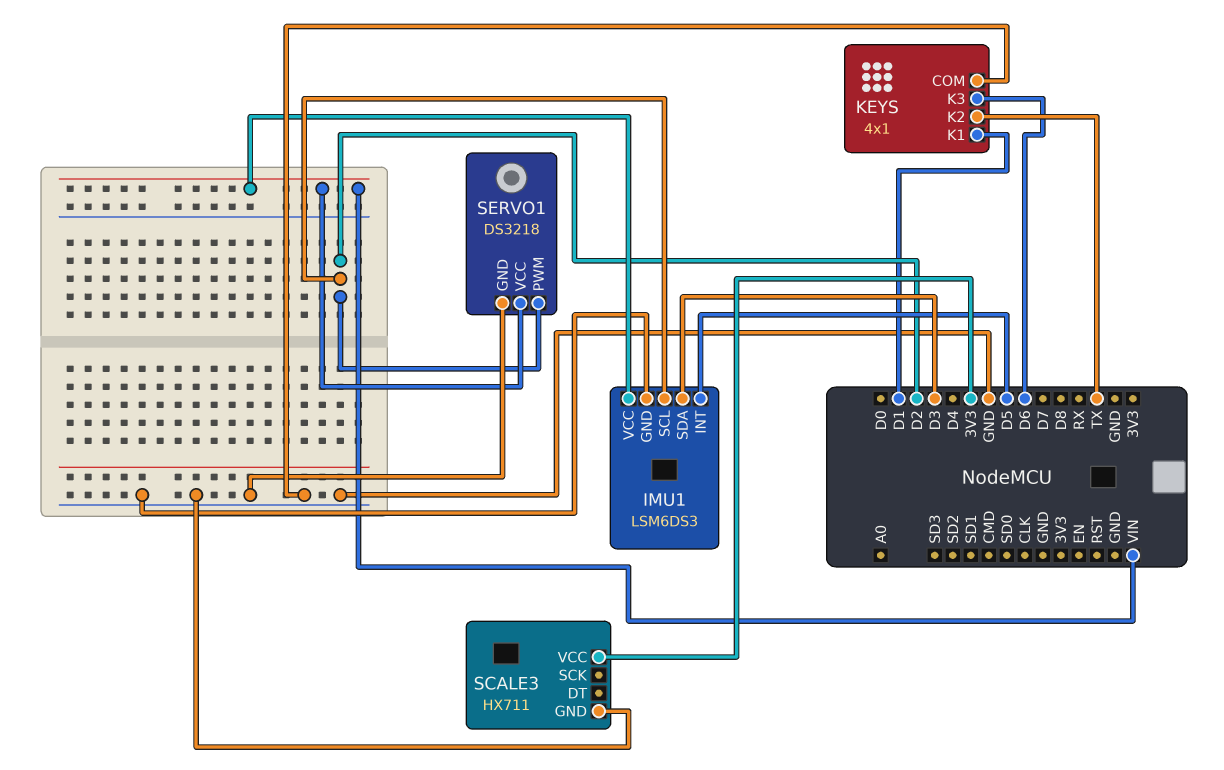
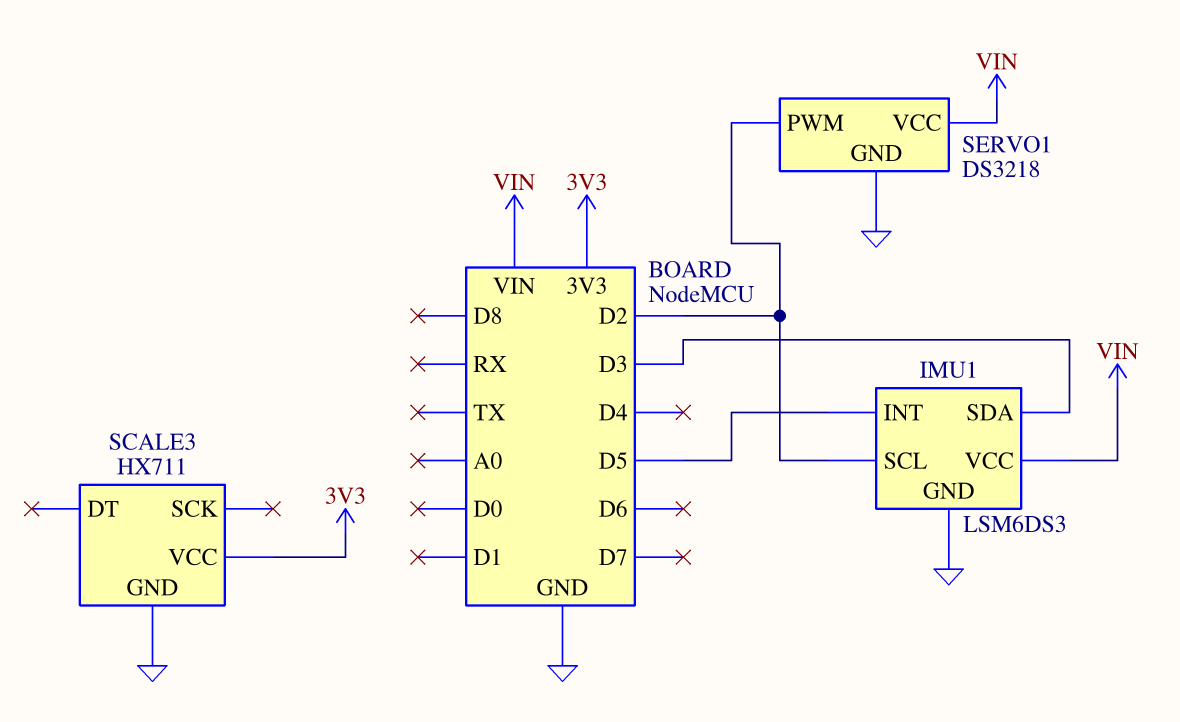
KEYS: 4x1 -> none
KEYS pin COM: GND -> none
KEYS pin K1: D1 -> none
KEYS pin K2: TX -> none
KEYS pin K3: D6 -> none

